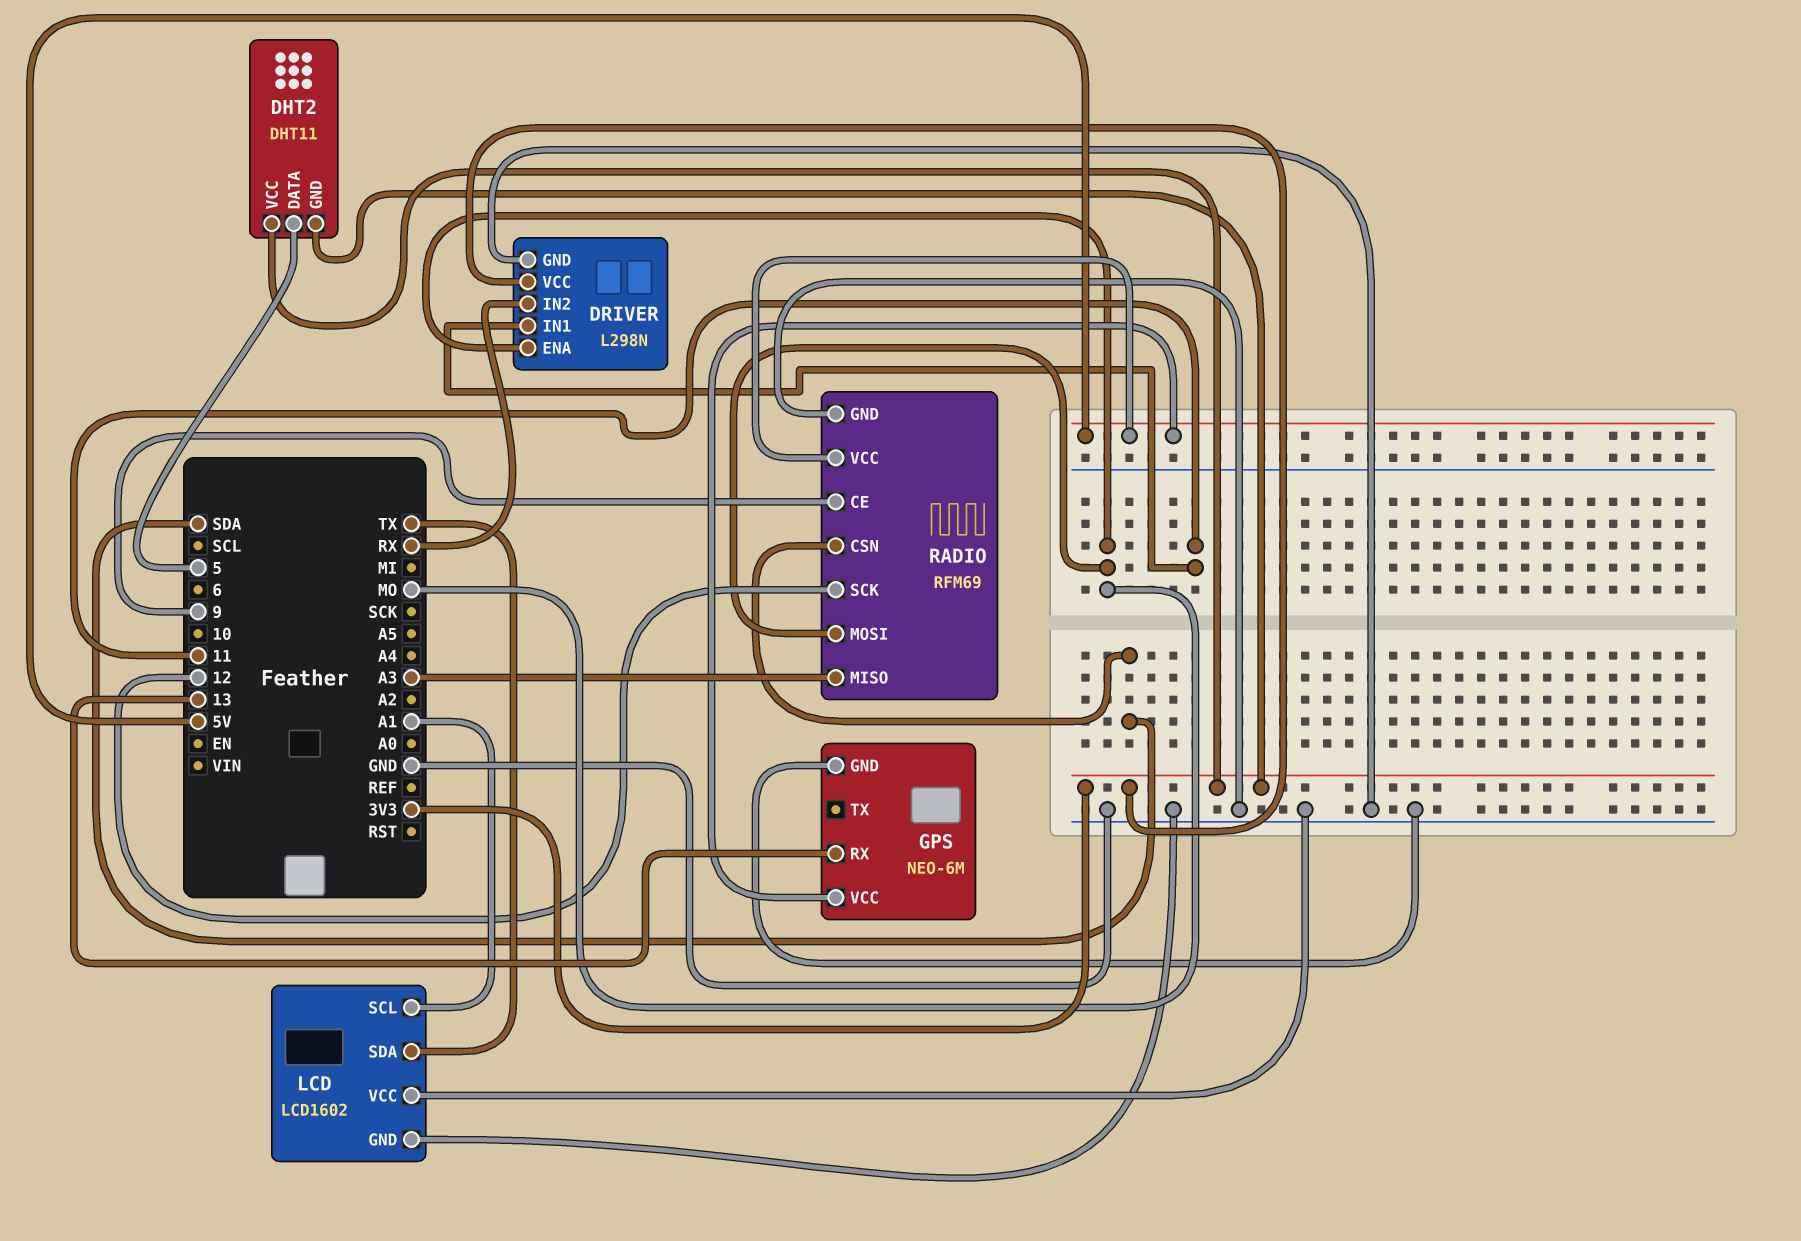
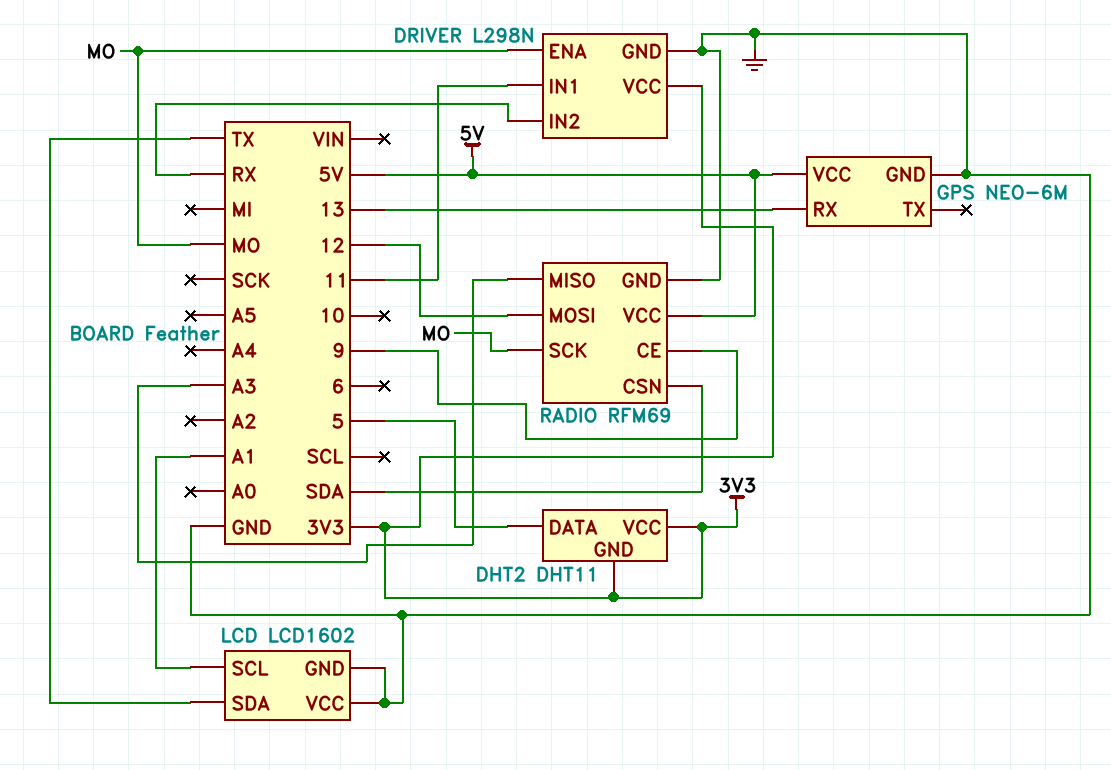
RADIO pin MOSI: MO -> 12
RADIO pin SCK: 12 -> MO

